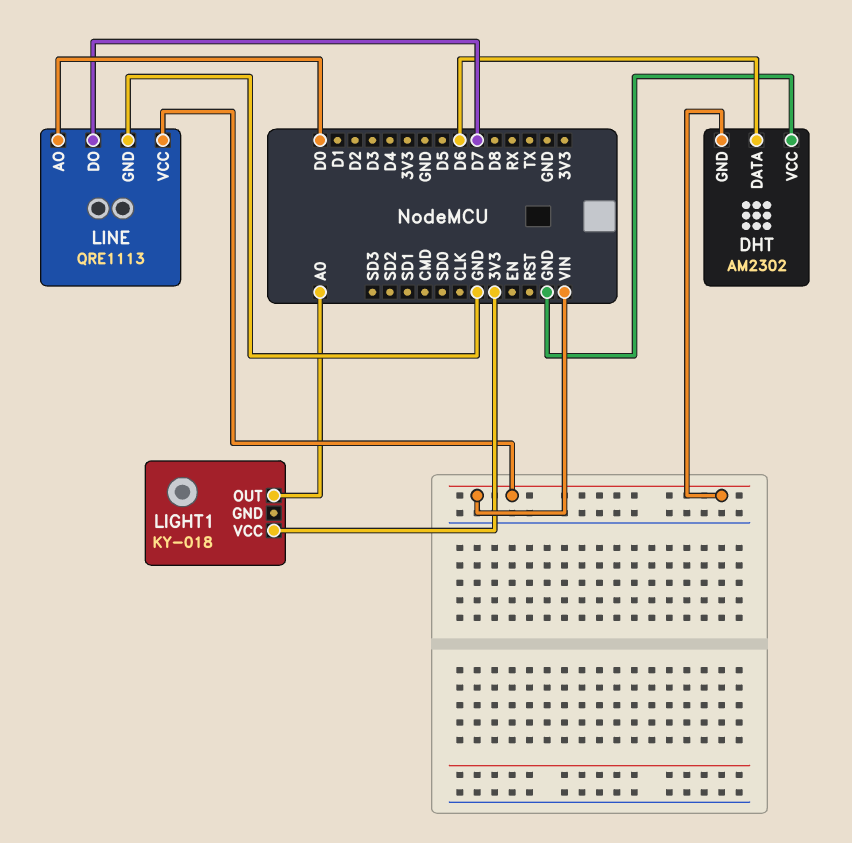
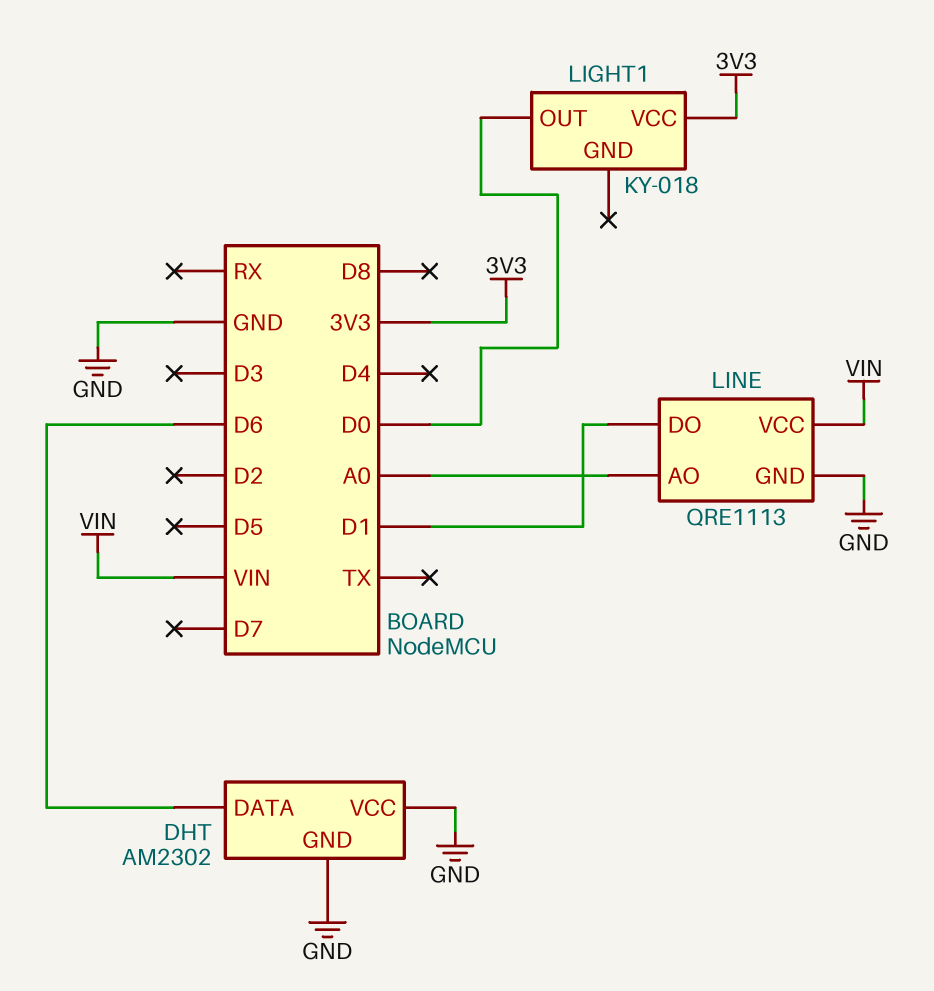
DHT pin GND: VIN -> GND
LIGHT1 pin OUT: A0 -> D0
LINE pin AO: D0 -> A0
LINE pin DO: D7 -> D1

